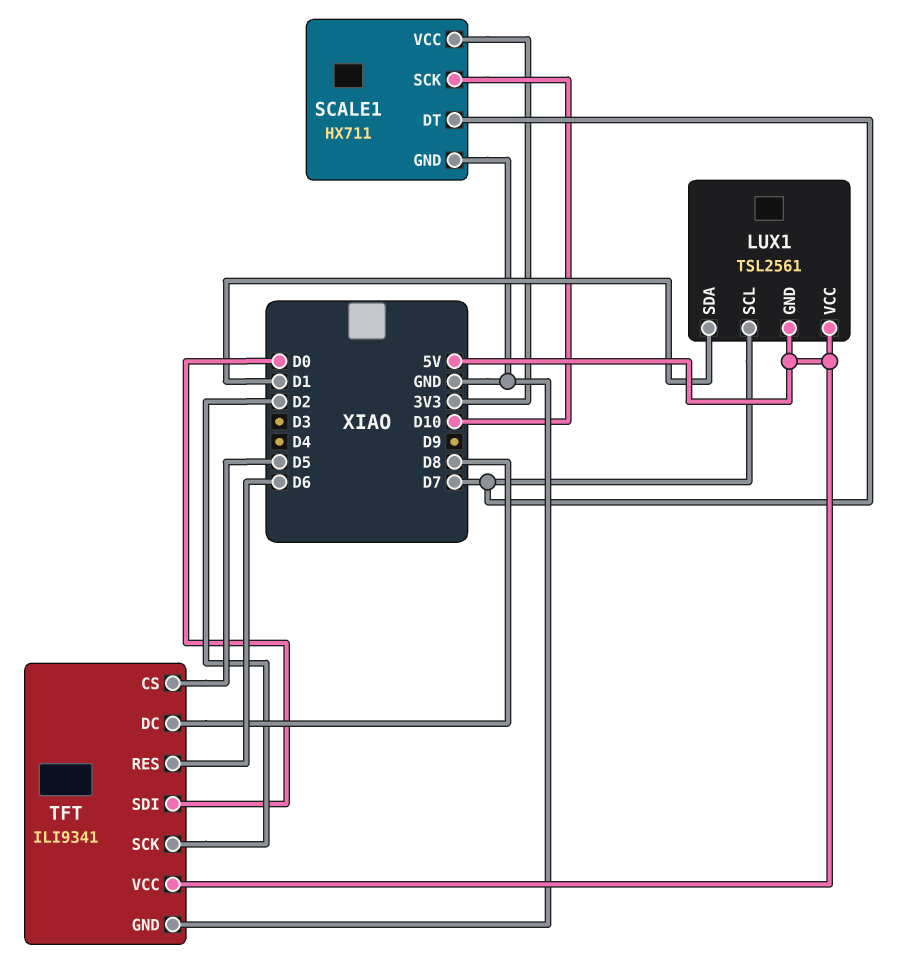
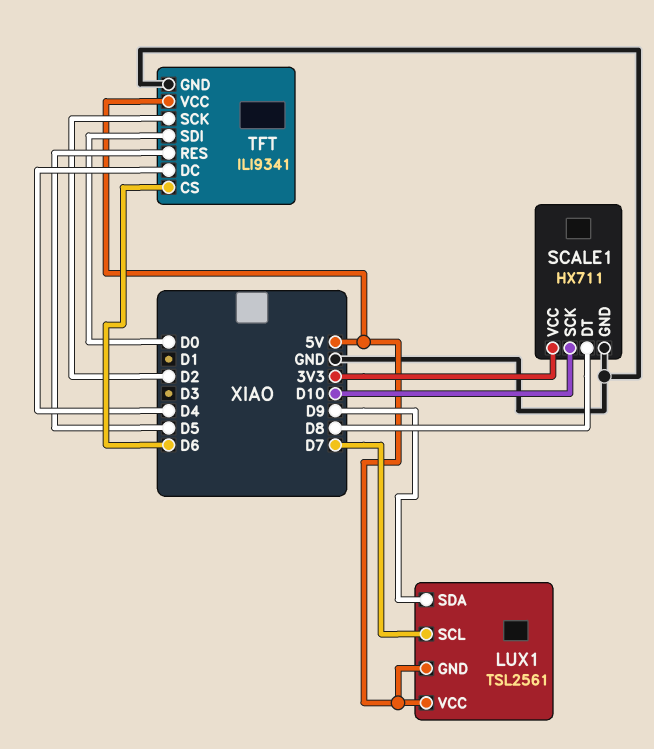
LUX1 pin SDA: D1 -> D9
SCALE1 pin DT: D7 -> D8
TFT pin CS: D5 -> D6
TFT pin DC: D8 -> D4
TFT pin RES: D6 -> D5

